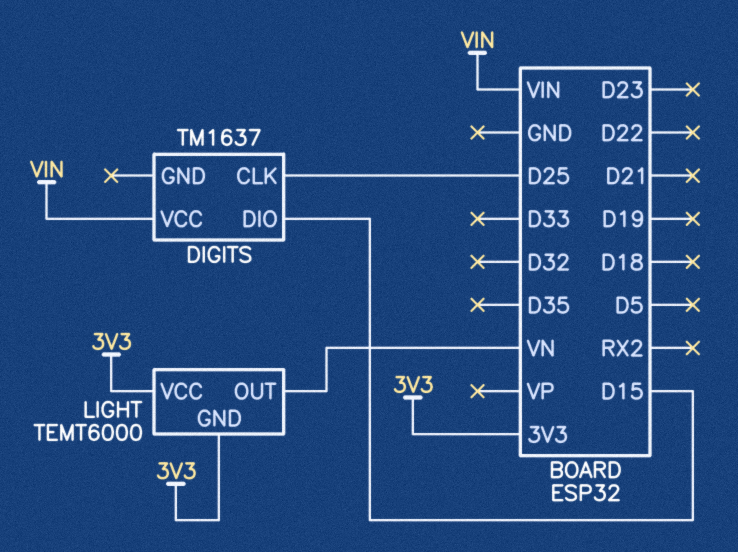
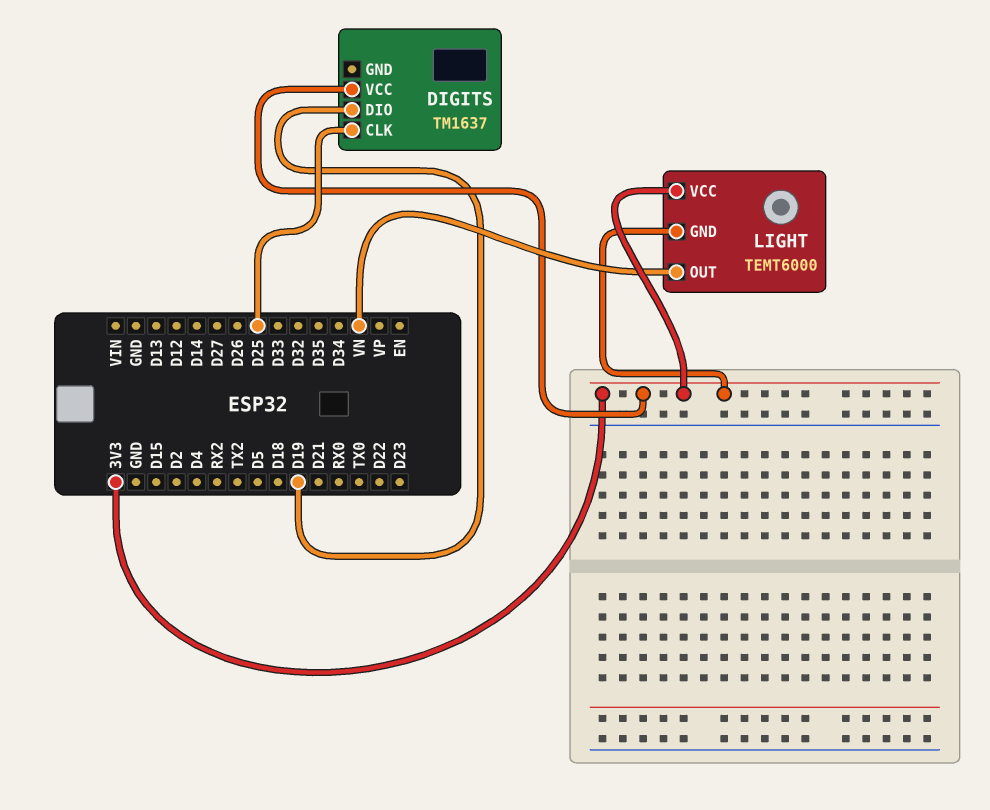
DIGITS pin DIO: D15 -> D19
DIGITS pin VCC: VIN -> 3V3

